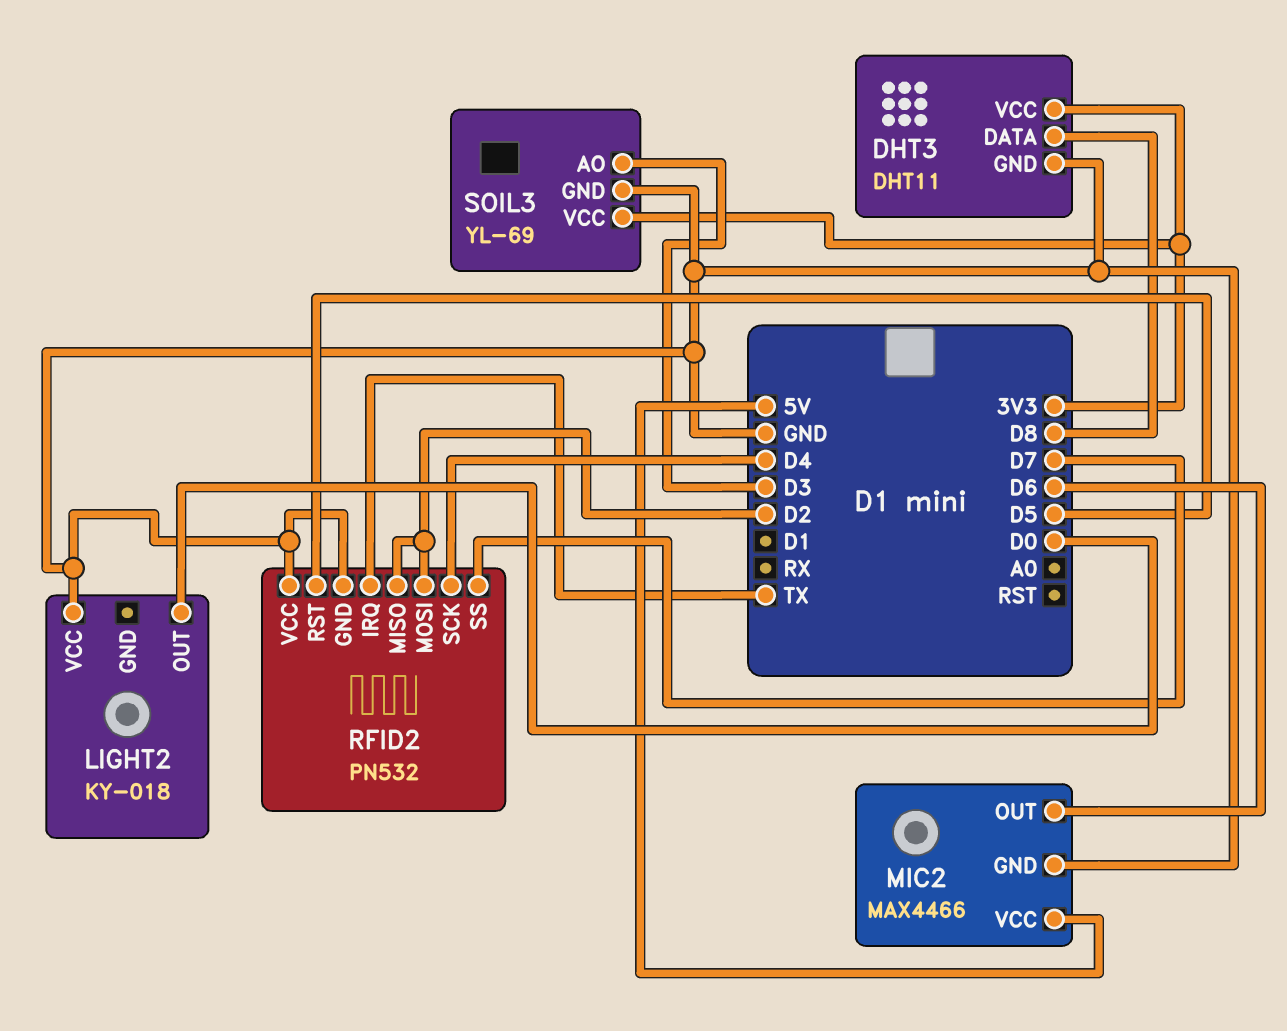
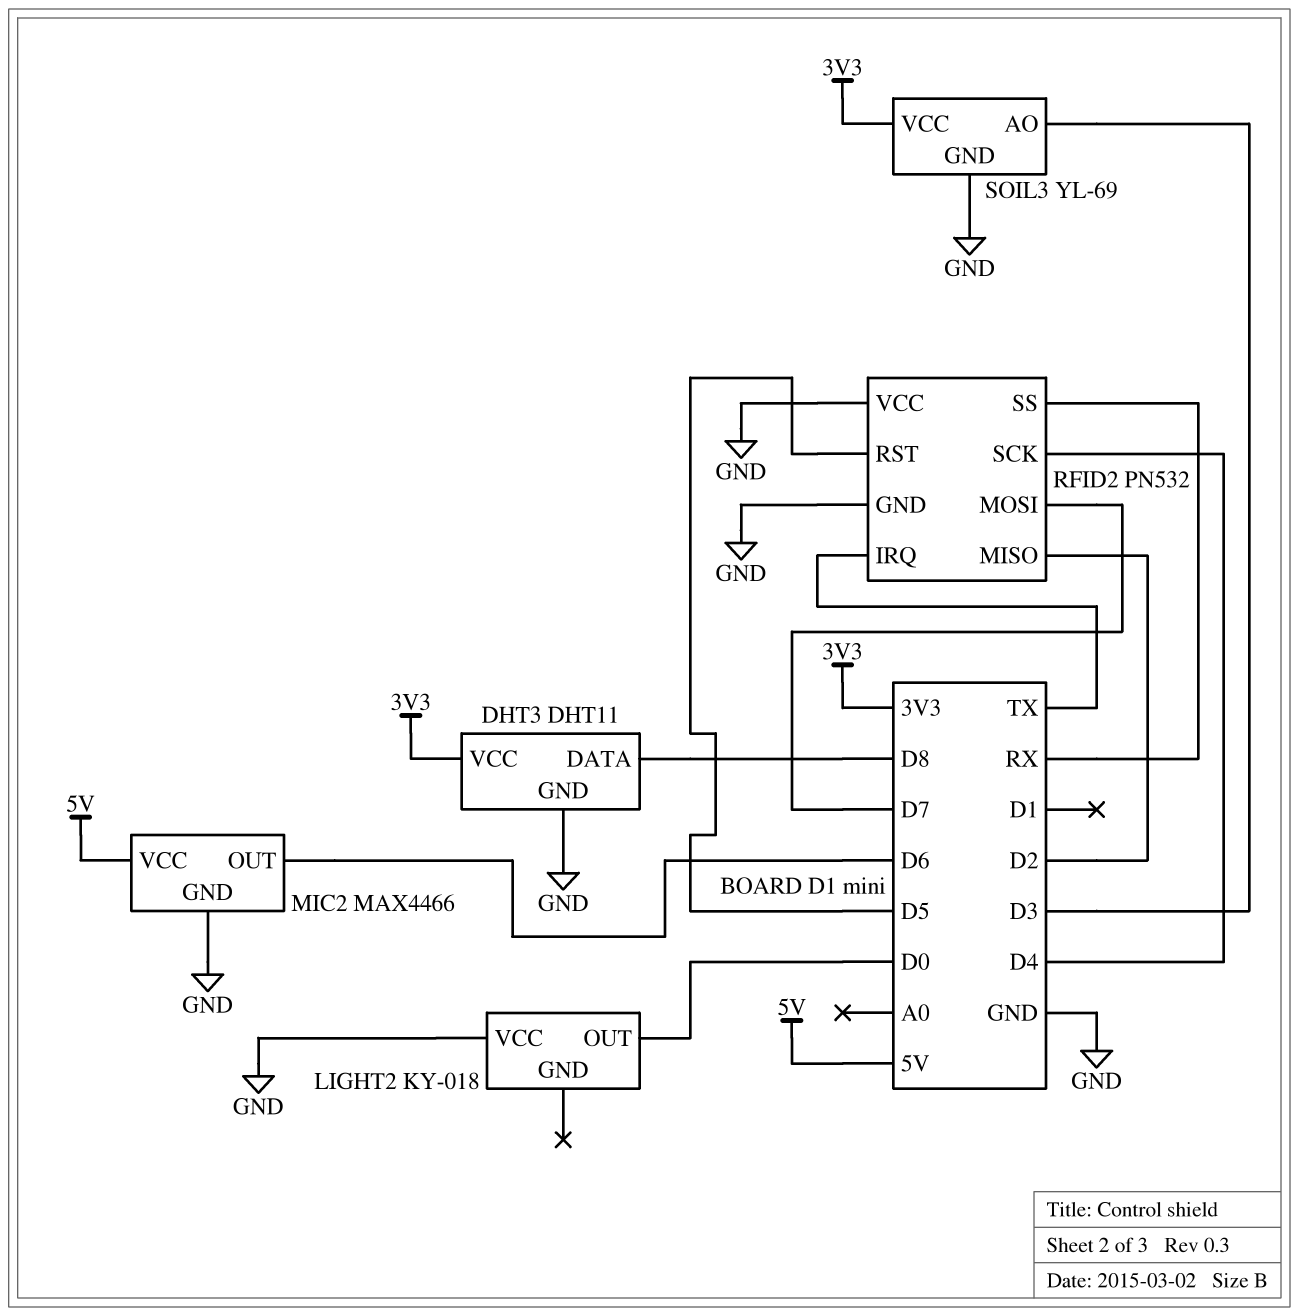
RFID2 pin MOSI: D2 -> D7
RFID2 pin SS: D7 -> RX

